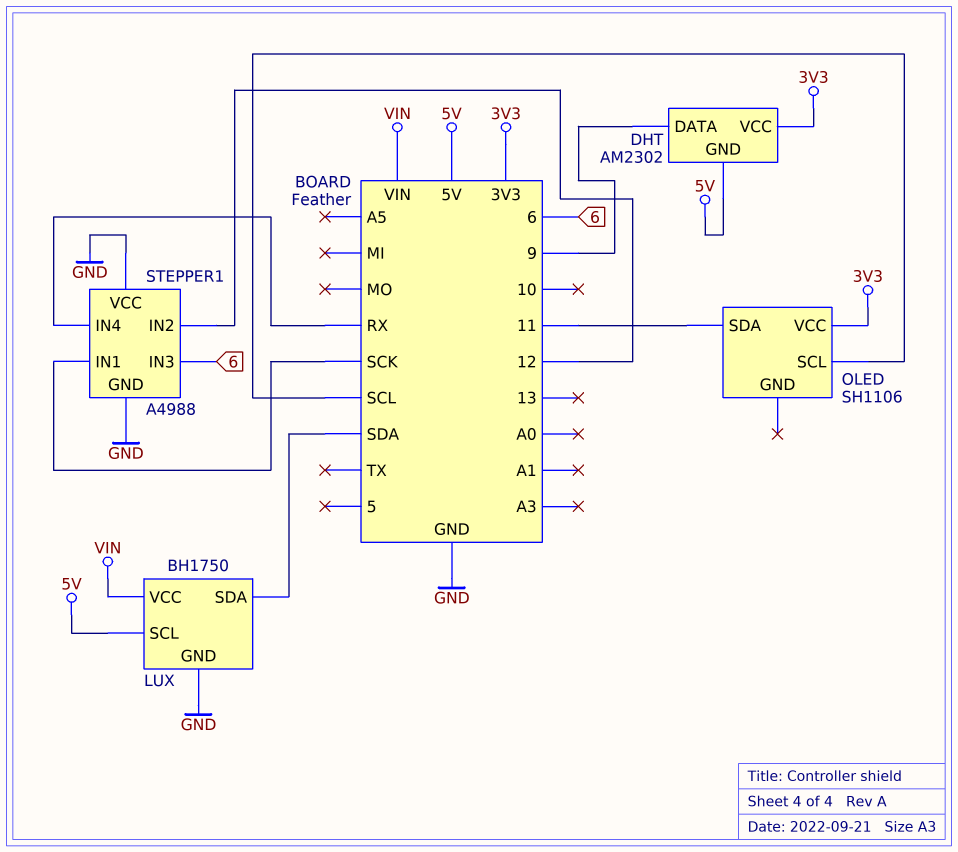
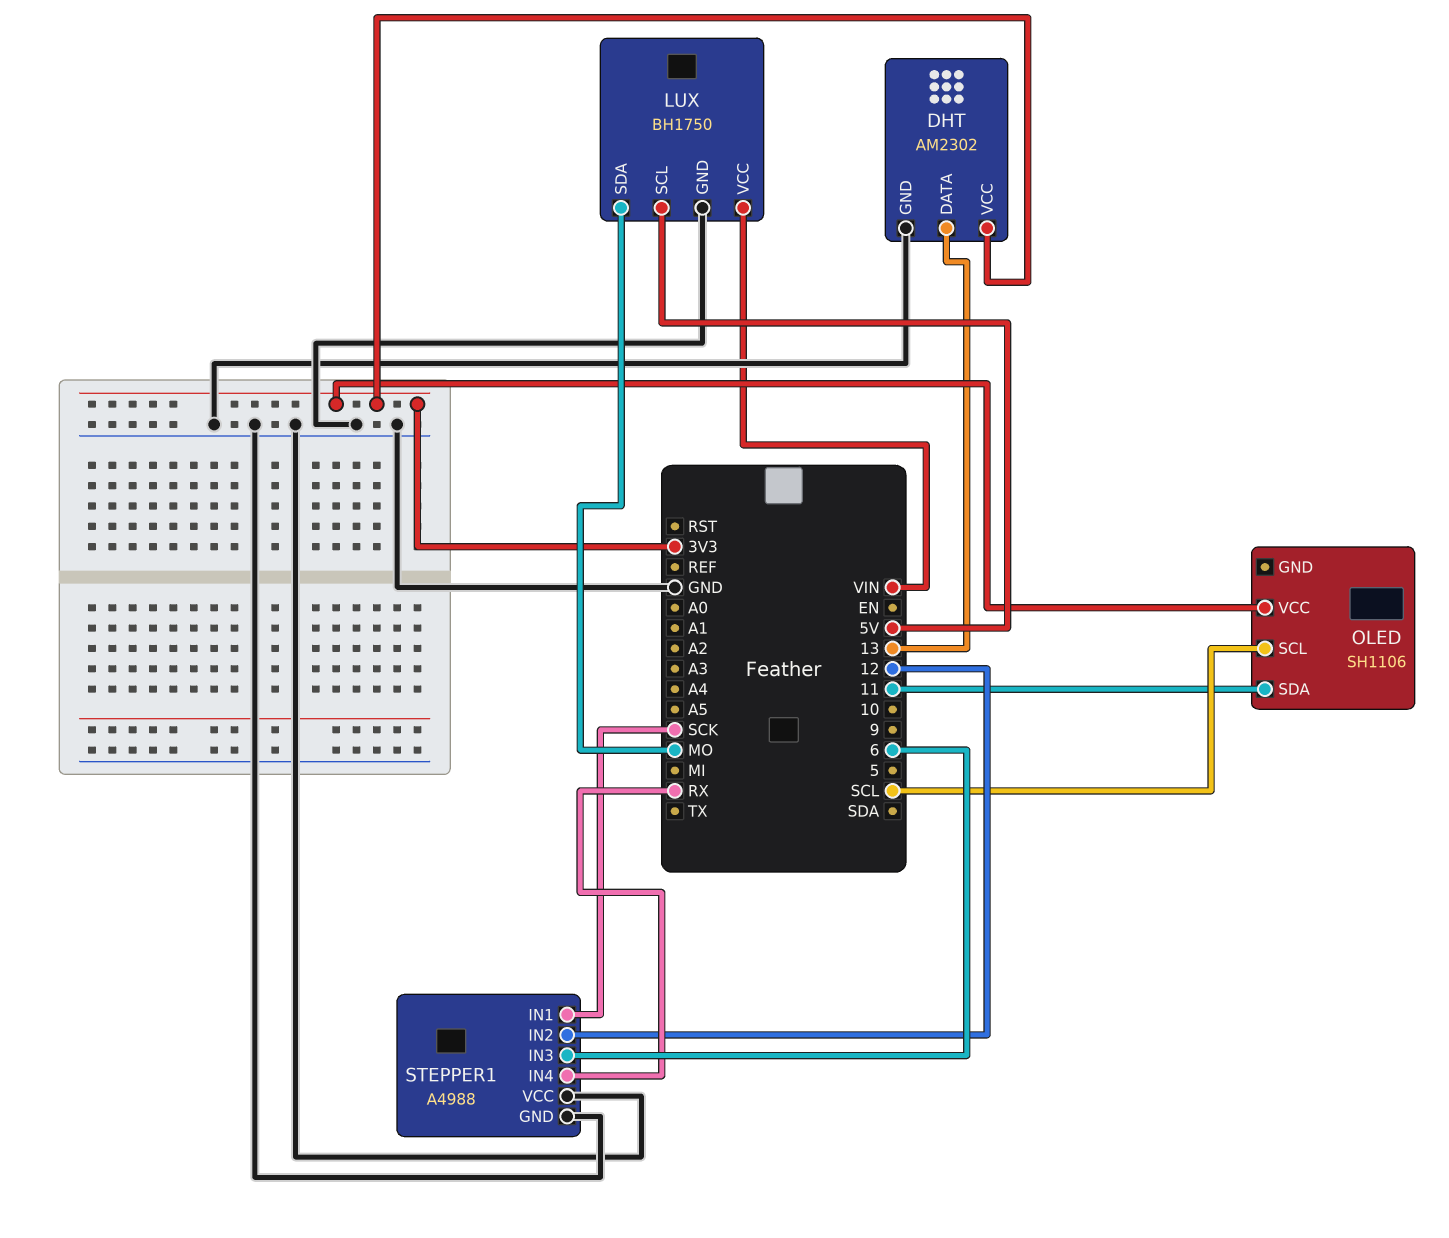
DHT pin DATA: 9 -> 13
DHT pin GND: 5V -> GND
LUX pin SDA: SDA -> MO

